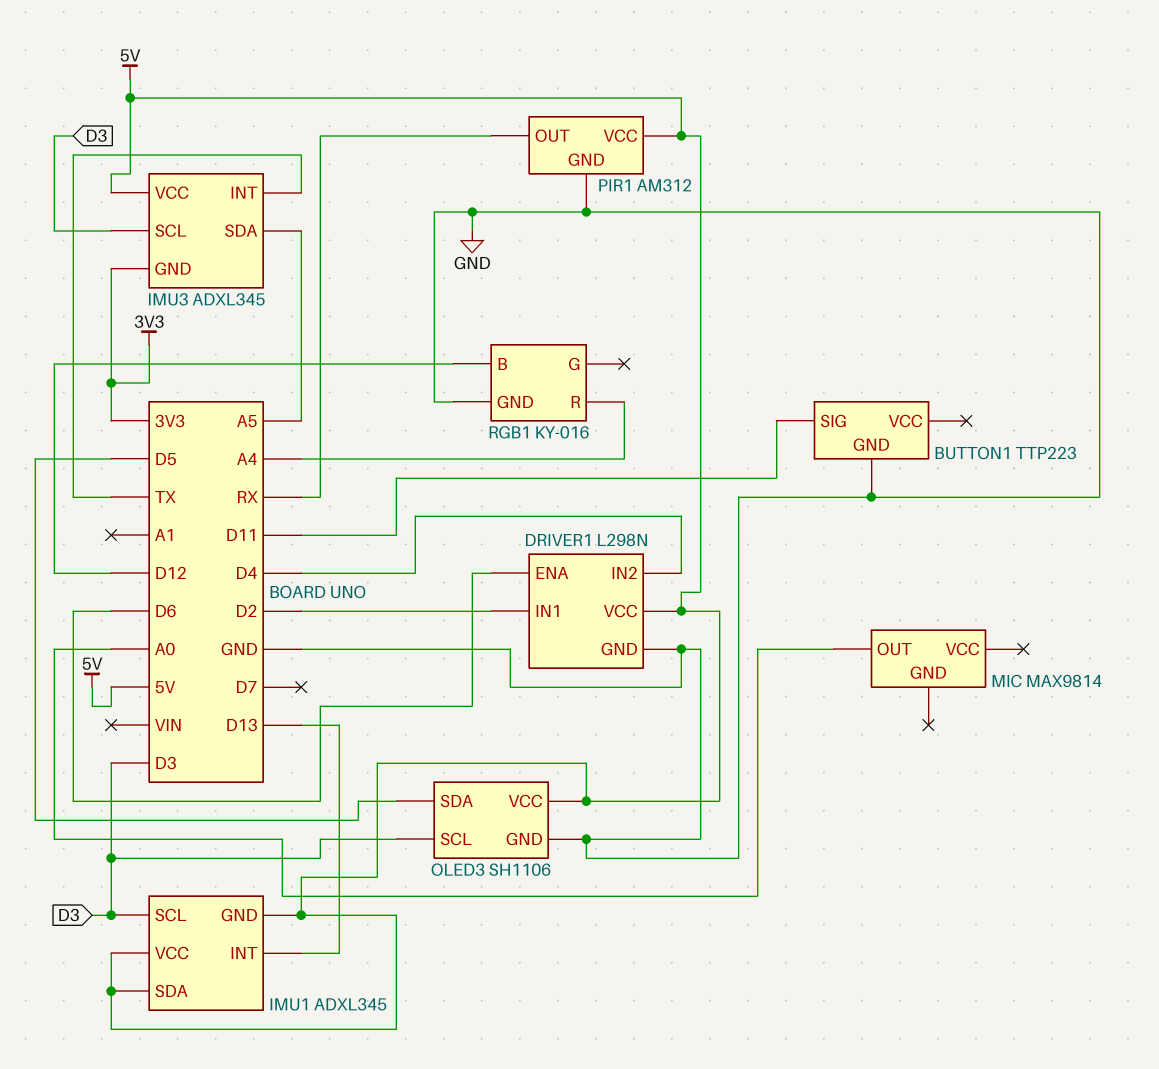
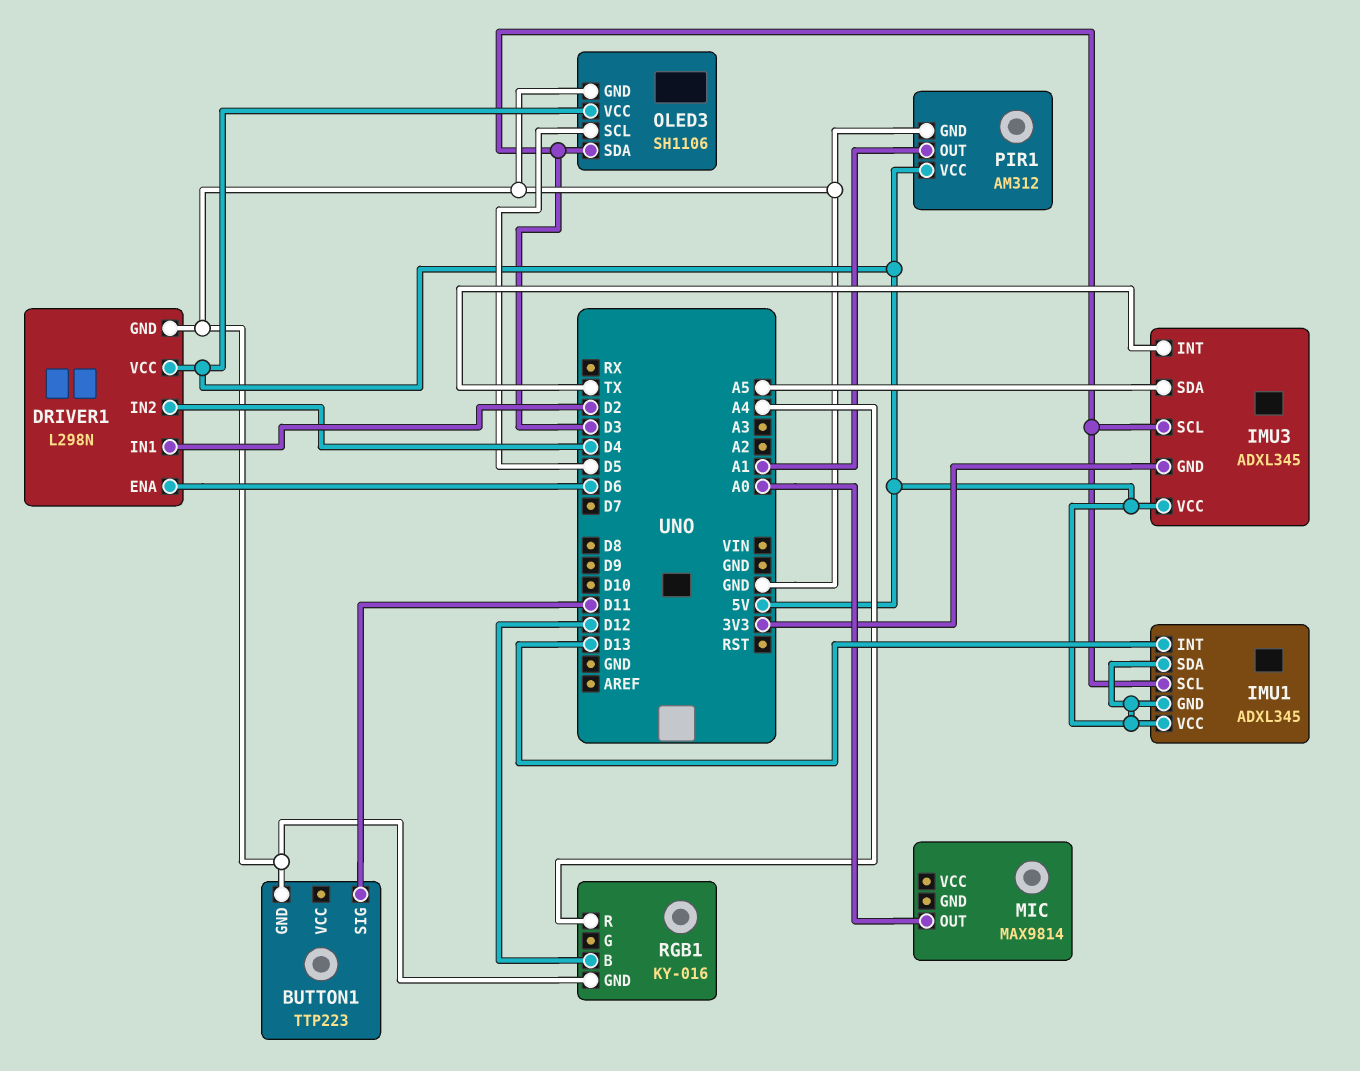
OLED3 pin SCL: D3 -> D5
OLED3 pin SDA: D5 -> D3
PIR1 pin OUT: RX -> A1

